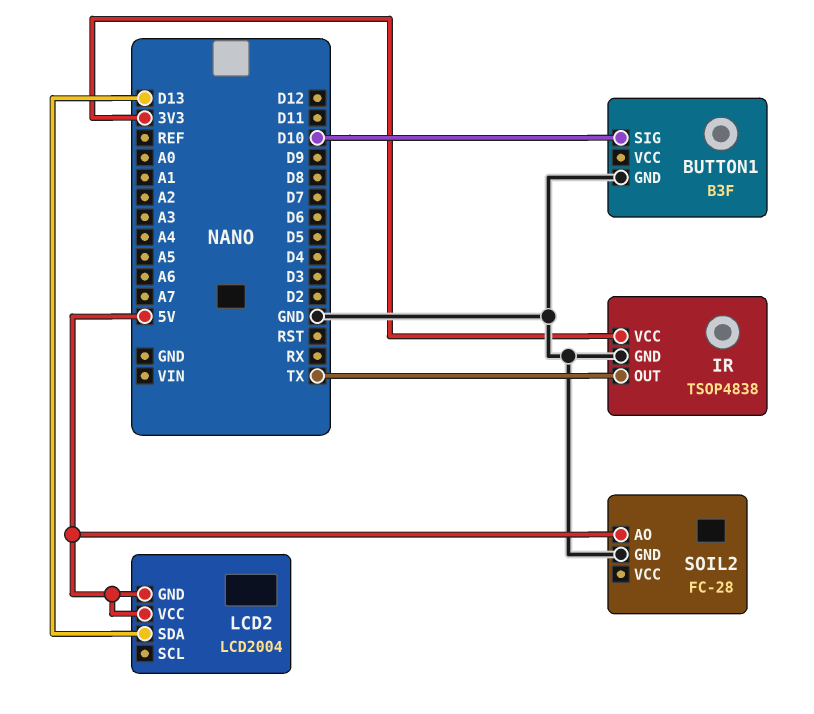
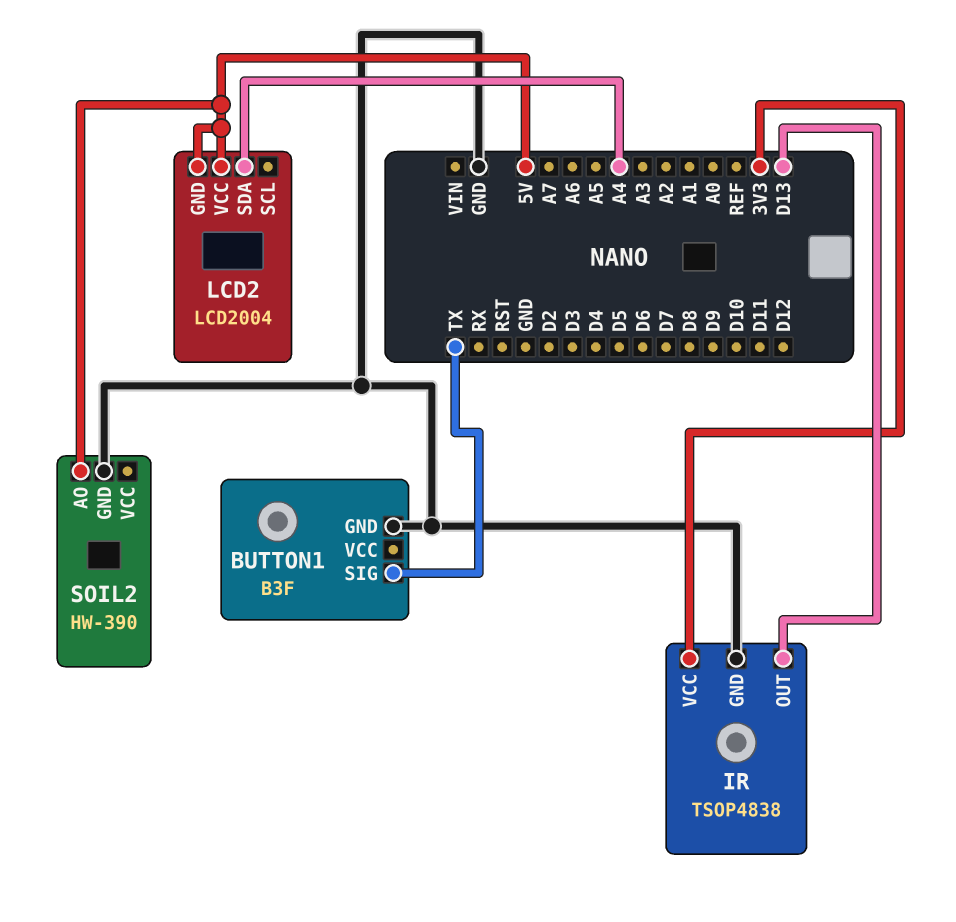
BUTTON1 pin SIG: D10 -> TX
IR pin OUT: TX -> D13
LCD2 pin SDA: D13 -> A4
SOIL2: FC-28 -> HW-390

